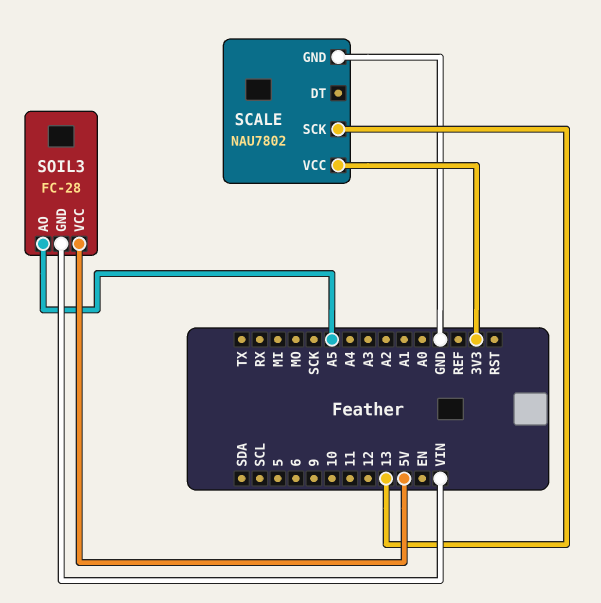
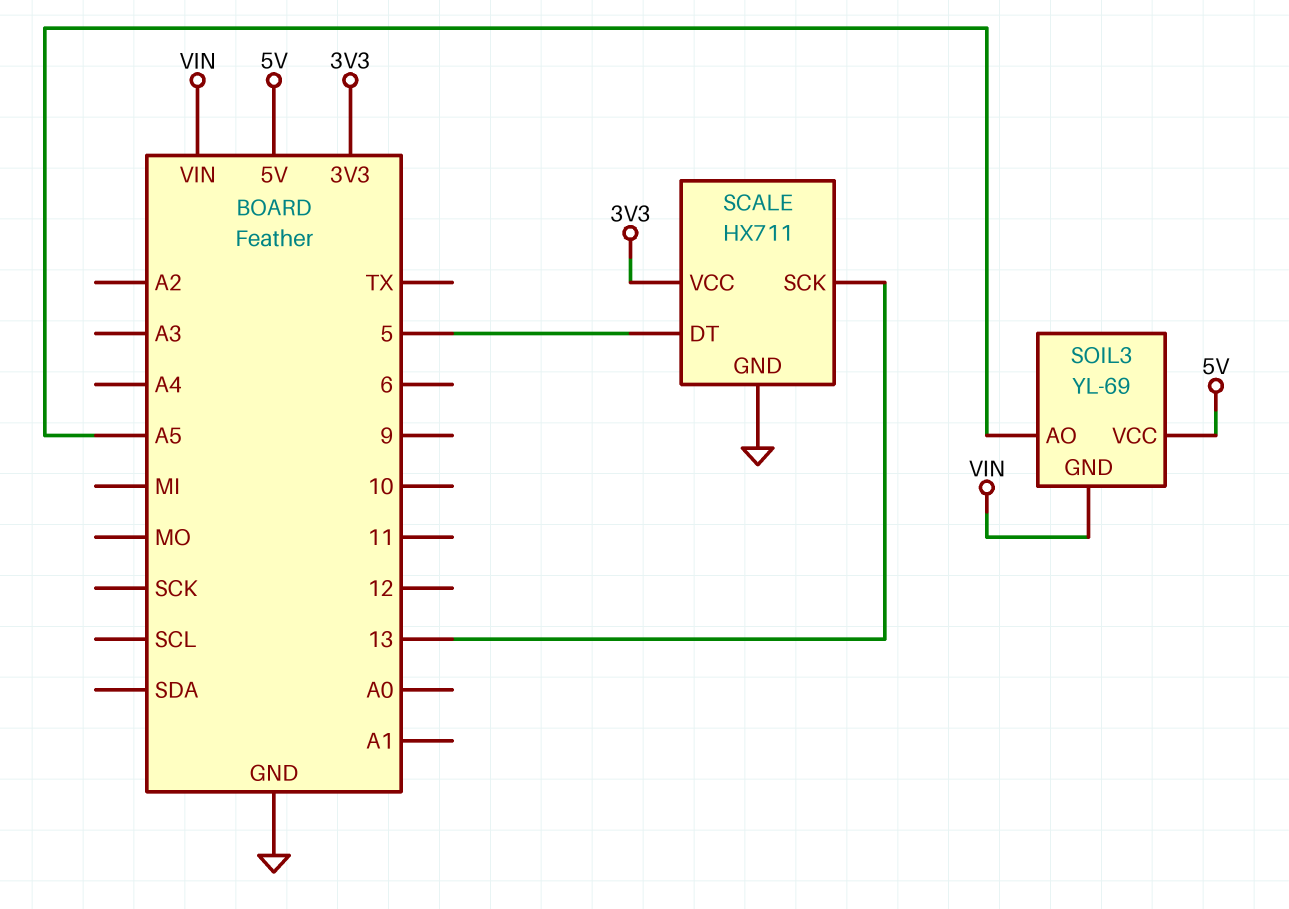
SCALE: NAU7802 -> HX711
SCALE pin DT: none -> 5
SOIL3: FC-28 -> YL-69

